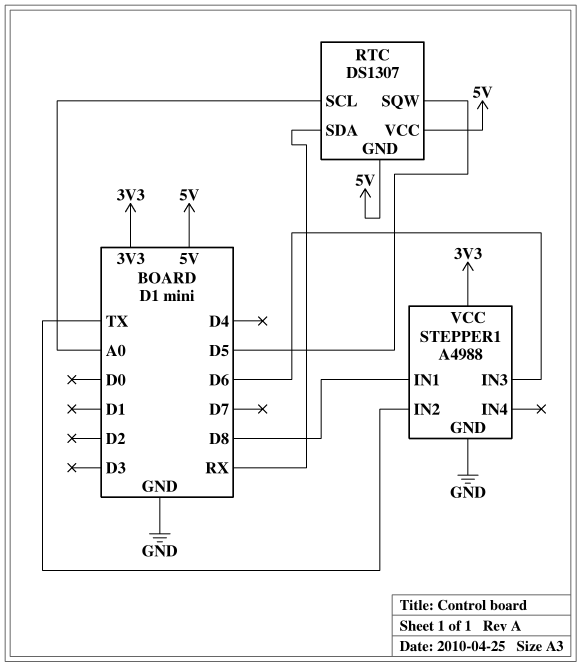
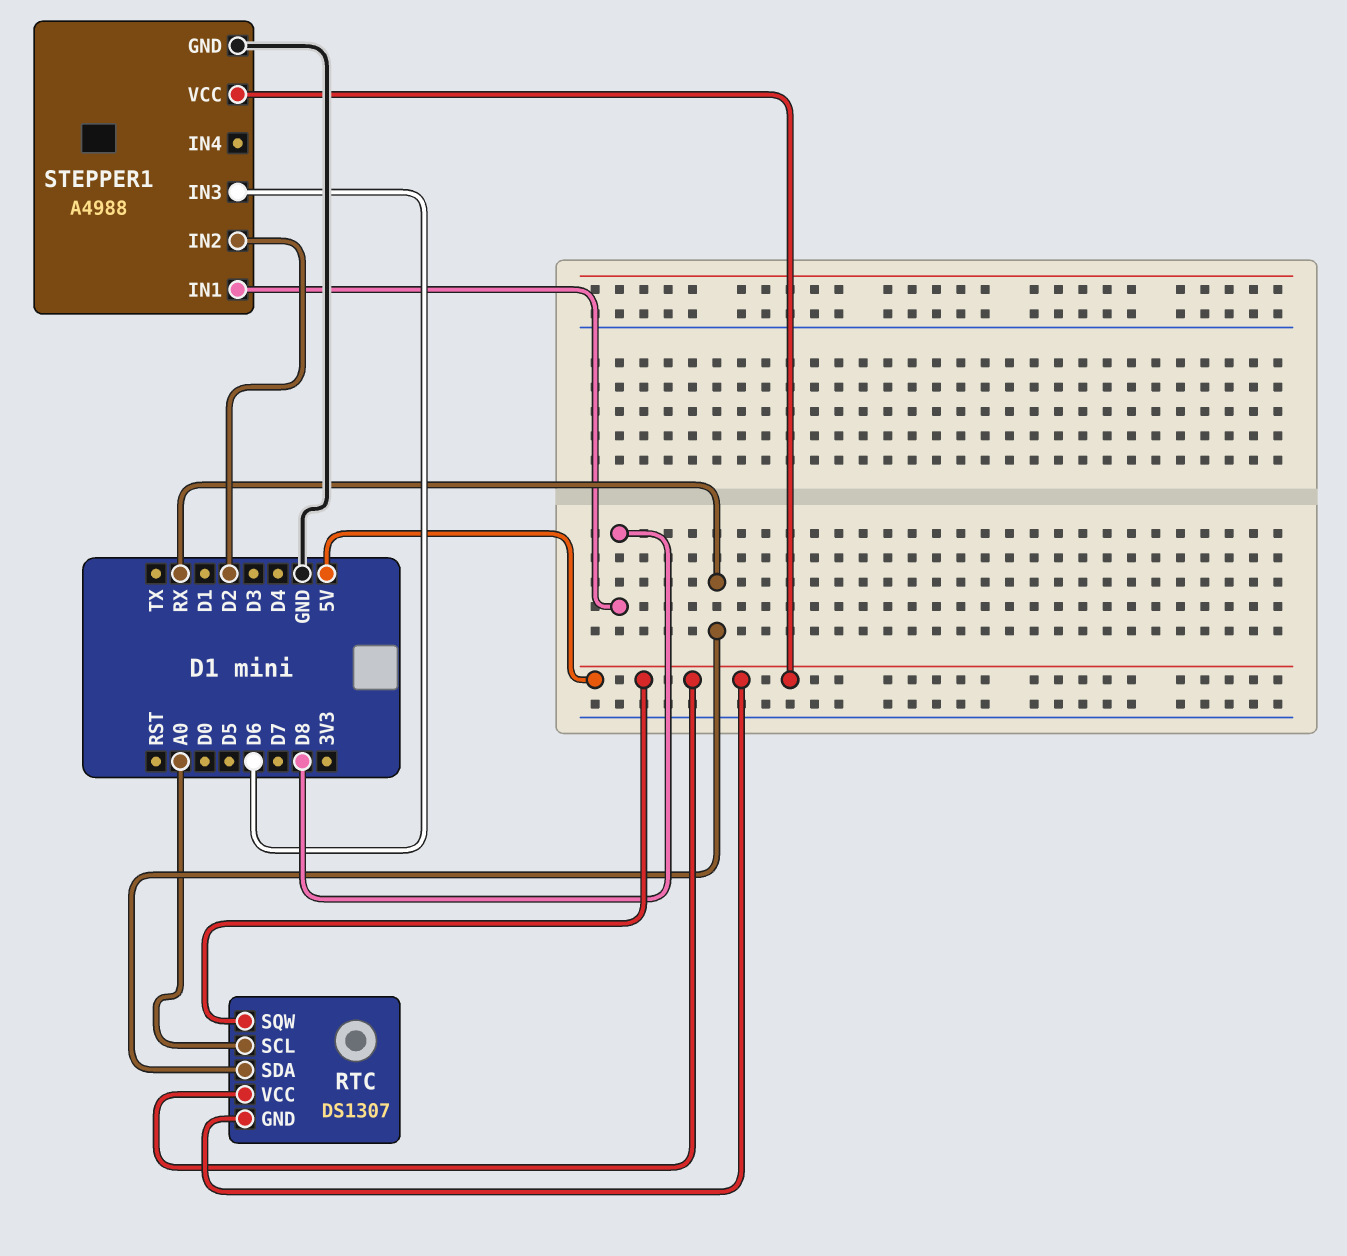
RTC pin SQW: D5 -> 5V
STEPPER1 pin IN2: TX -> D2
STEPPER1 pin VCC: 3V3 -> 5V

